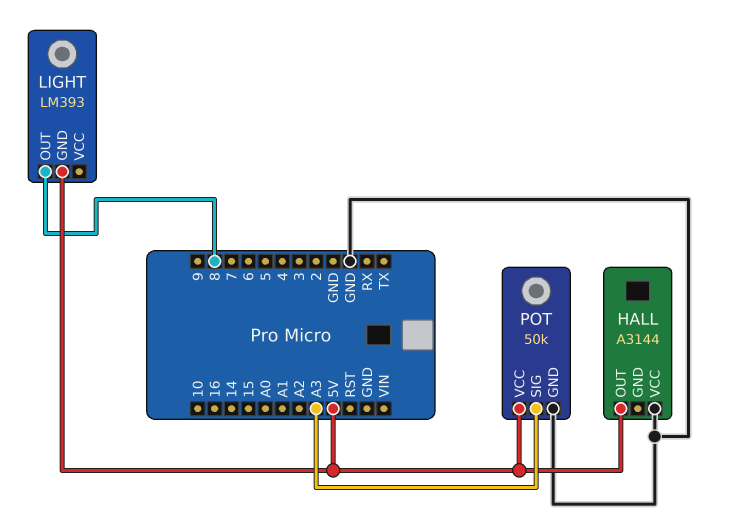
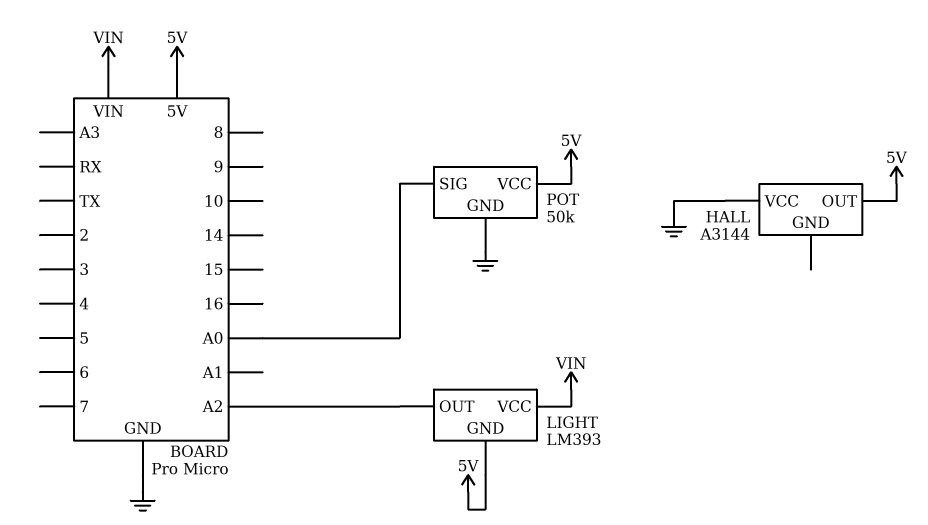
LIGHT pin OUT: 8 -> A2
LIGHT pin VCC: none -> VIN
POT pin SIG: A3 -> A0

